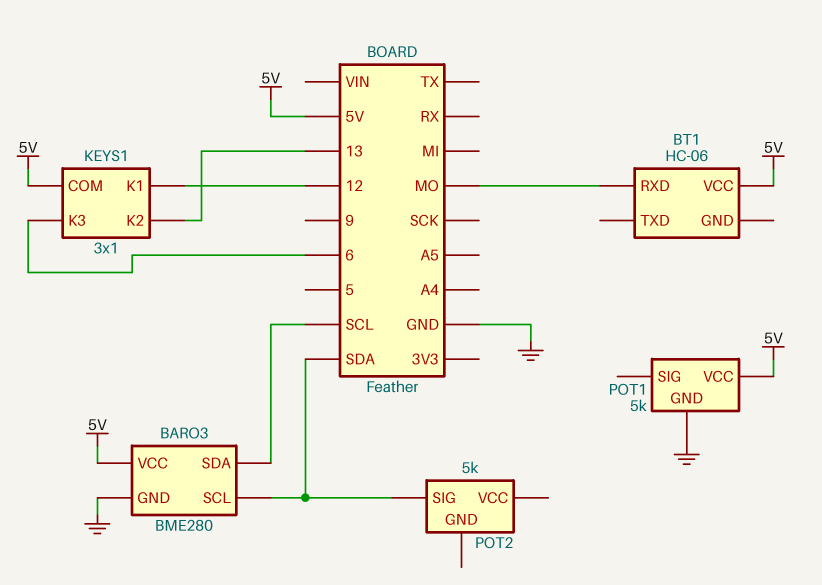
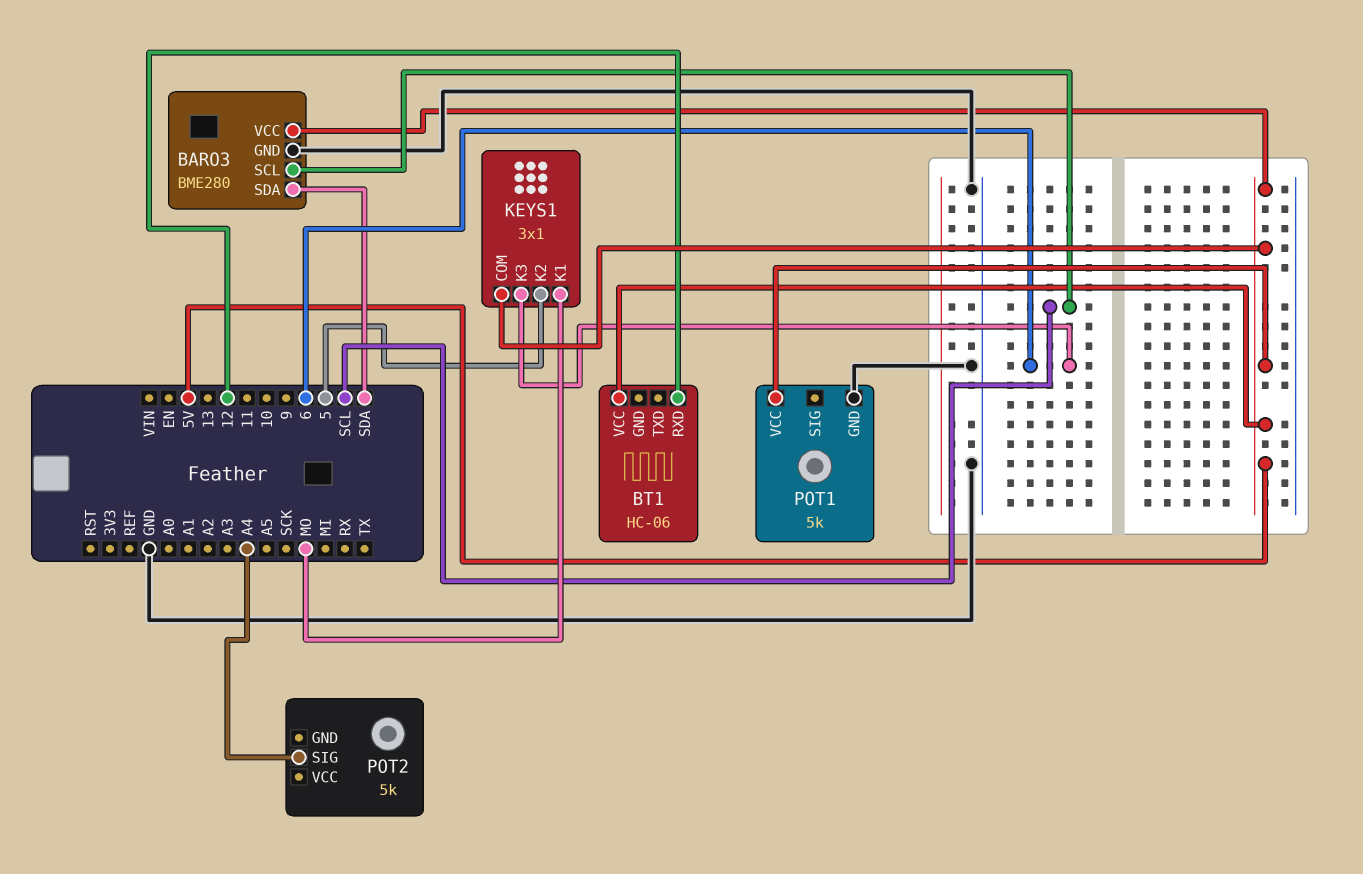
BARO3 pin SCL: SDA -> SCL
BARO3 pin SDA: SCL -> SDA
BT1 pin RXD: MO -> 12
KEYS1 pin K1: 12 -> MO
KEYS1 pin K2: 13 -> 5
POT2 pin SIG: SDA -> A4

